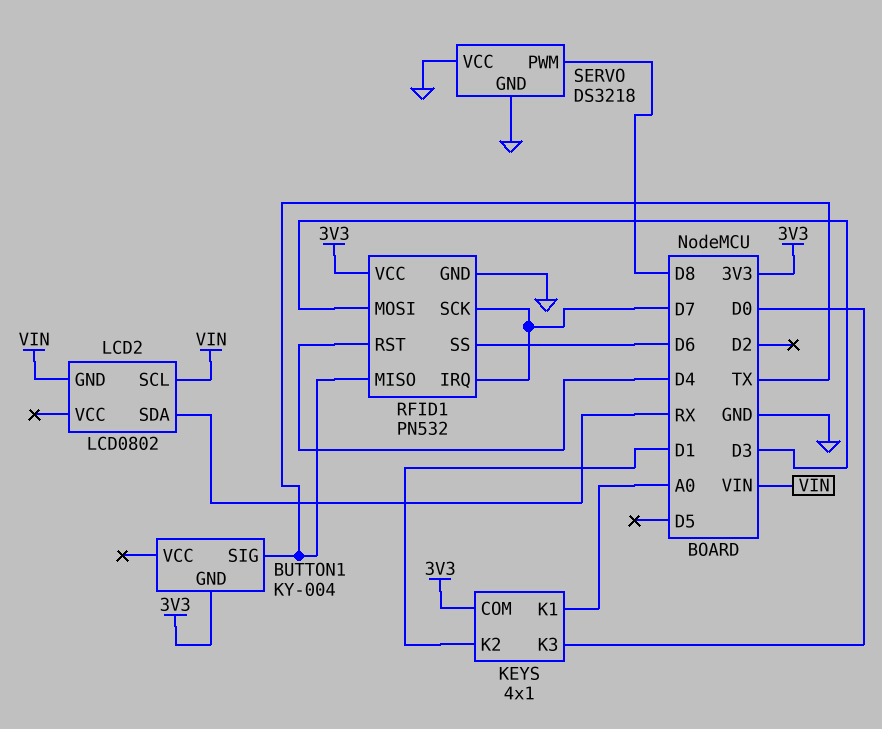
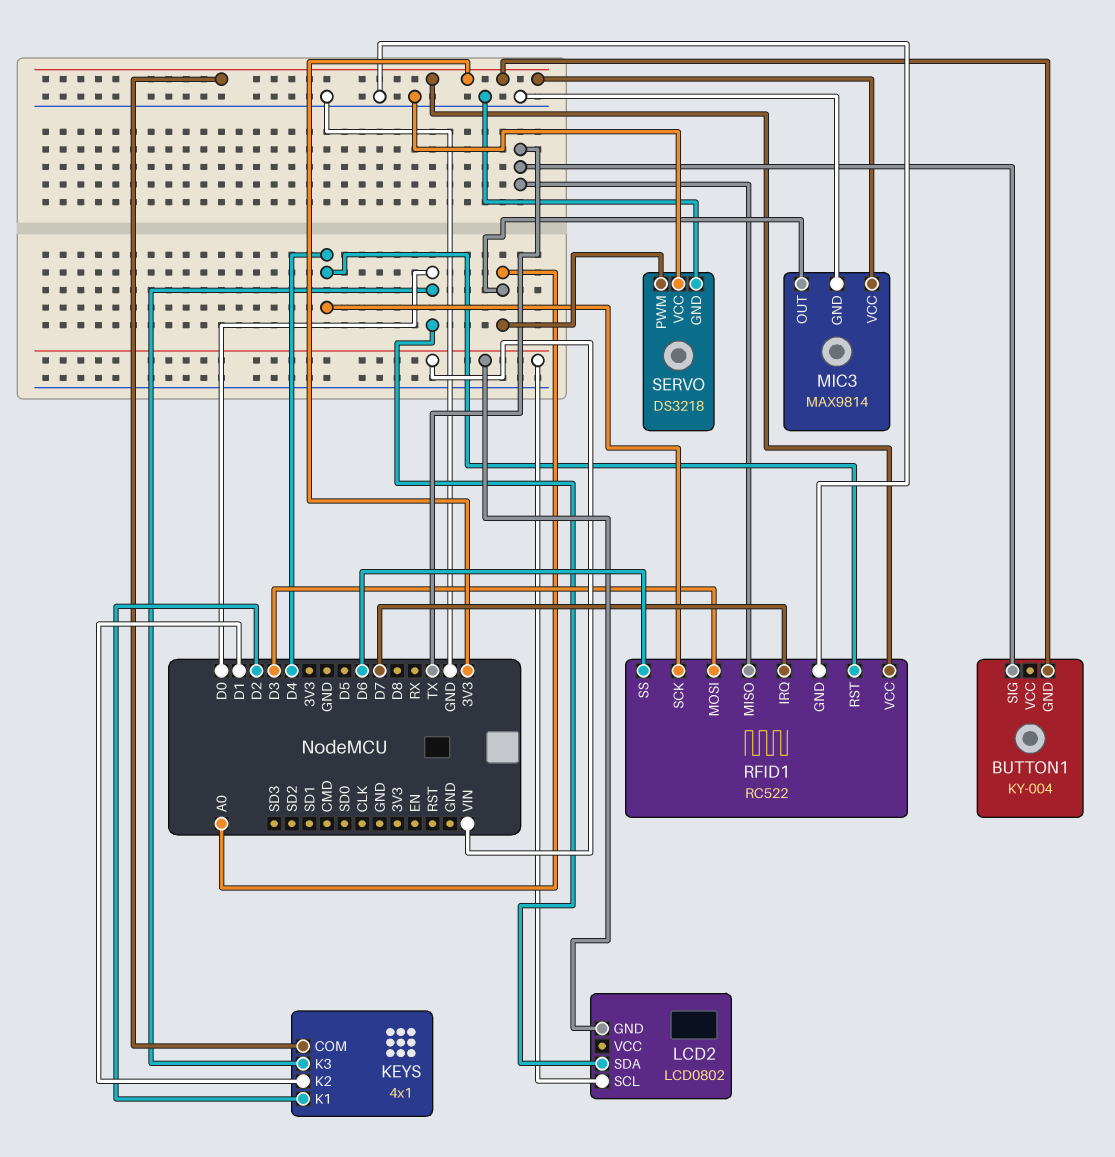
KEYS pin K1: A0 -> D2
LCD2 pin SDA: RX -> D0
MIC3: none -> MAX9814
MIC3 pin GND: none -> GND
MIC3 pin OUT: none -> A0
MIC3 pin VCC: none -> 3V3
RFID1: PN532 -> RC522
RFID1 pin SCK: D7 -> D4
SERVO pin PWM: D8 -> A0

